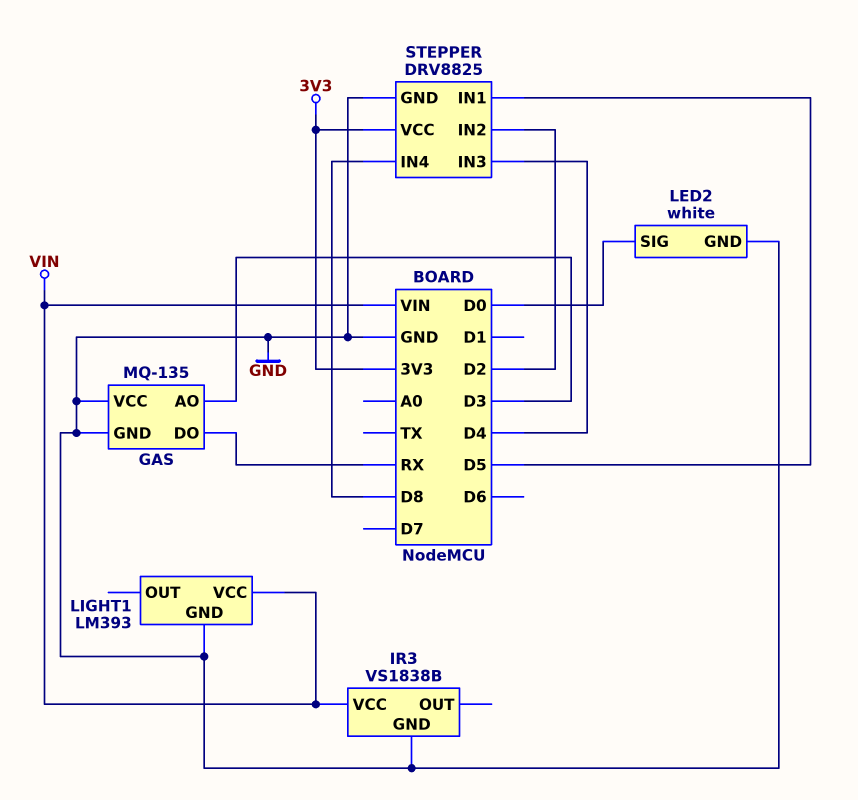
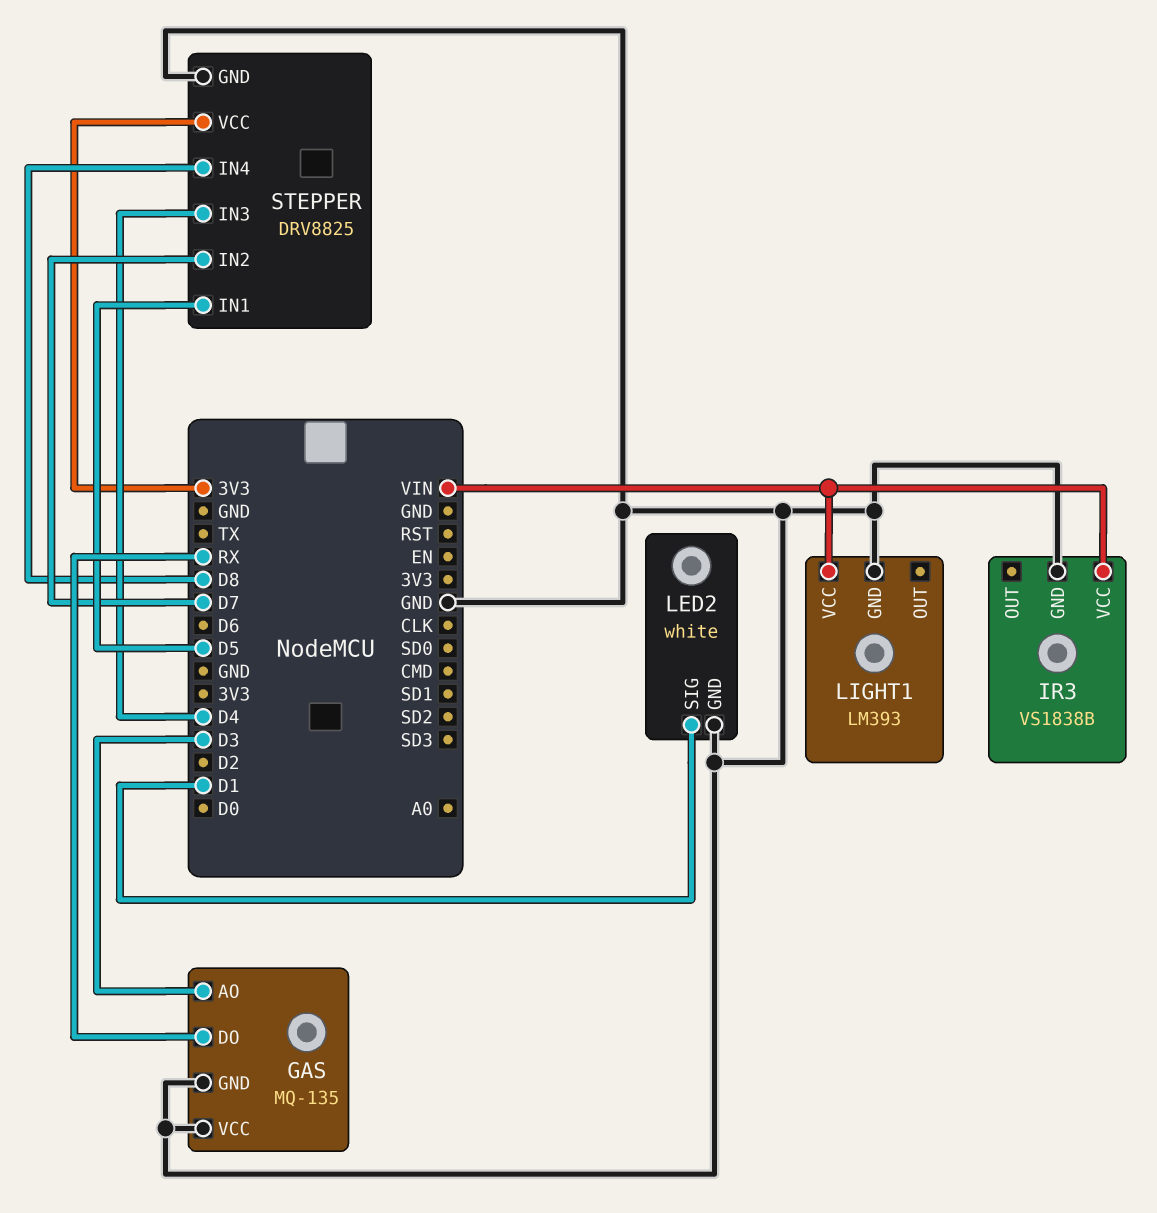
LED2 pin SIG: D0 -> D1
STEPPER pin IN2: D2 -> D7

